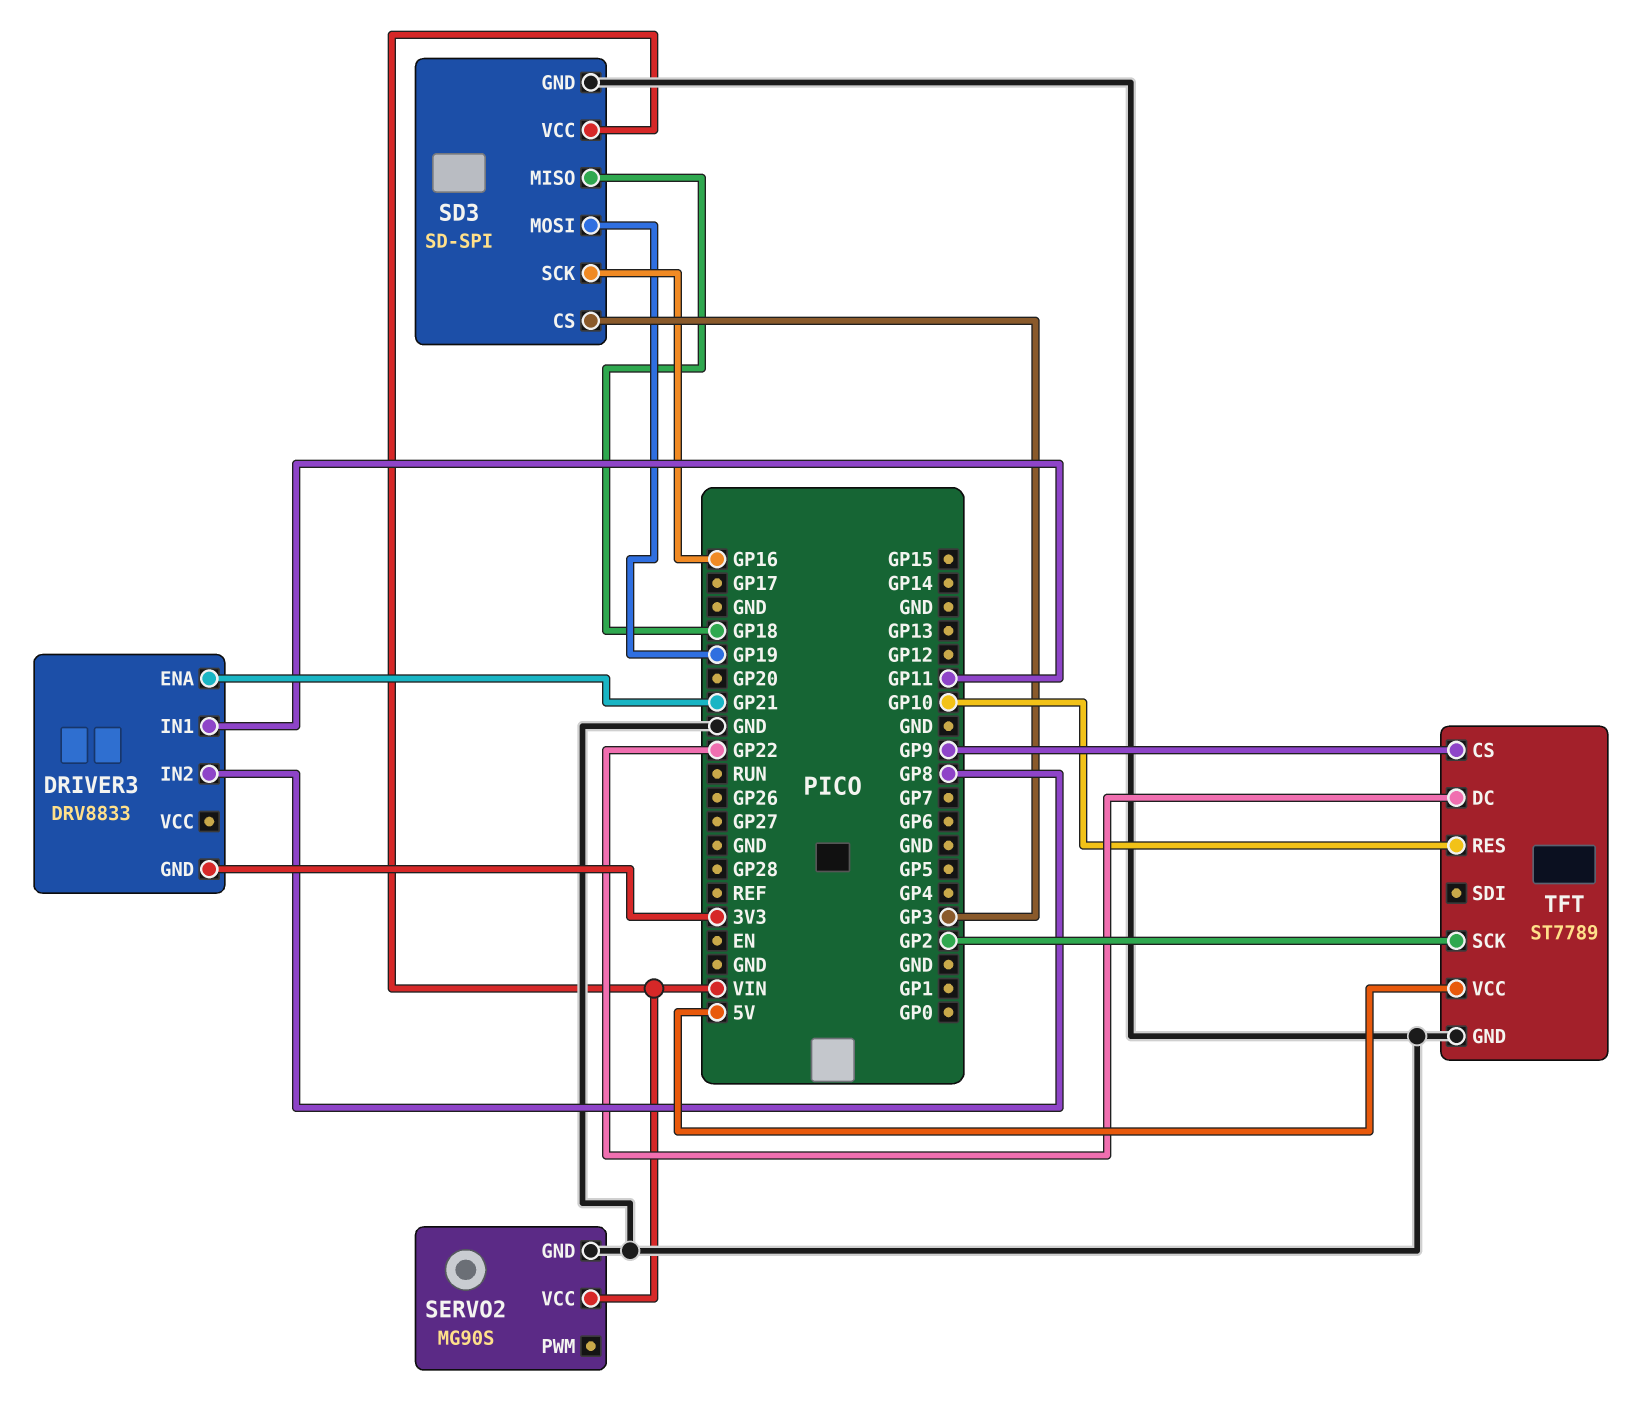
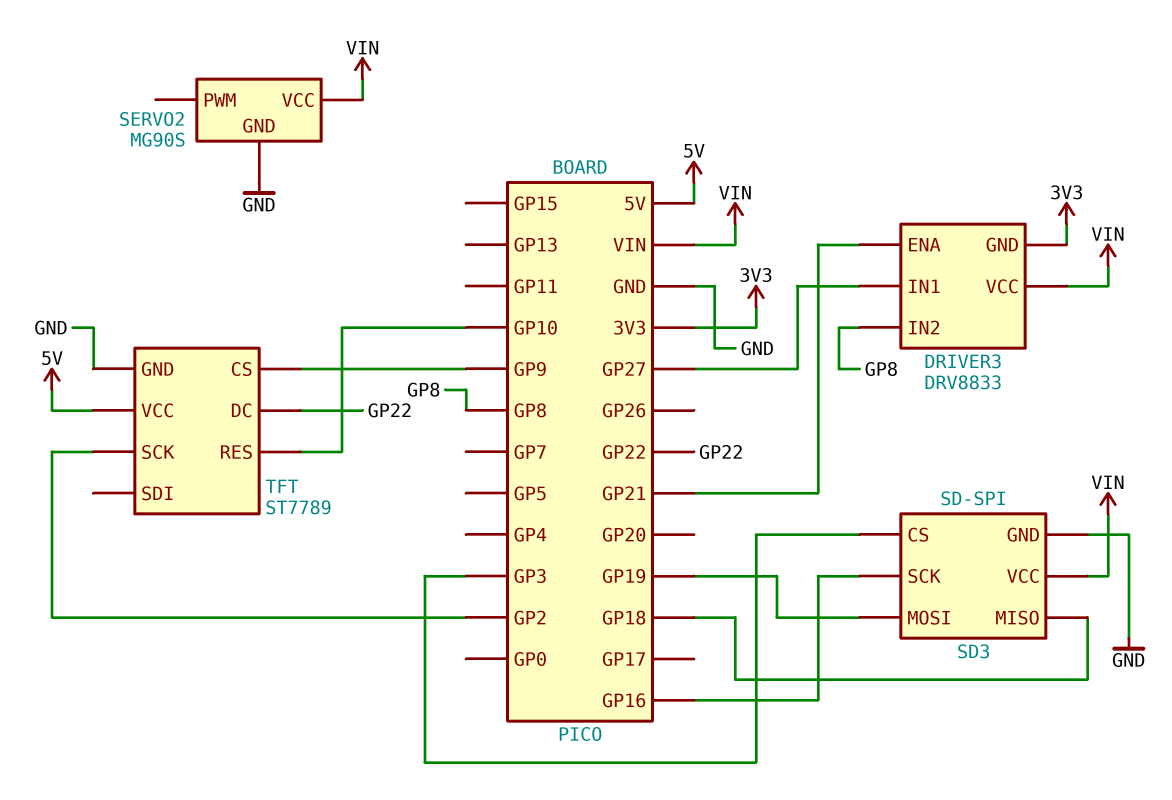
DRIVER3 pin IN1: GP11 -> GP27
DRIVER3 pin VCC: none -> VIN

